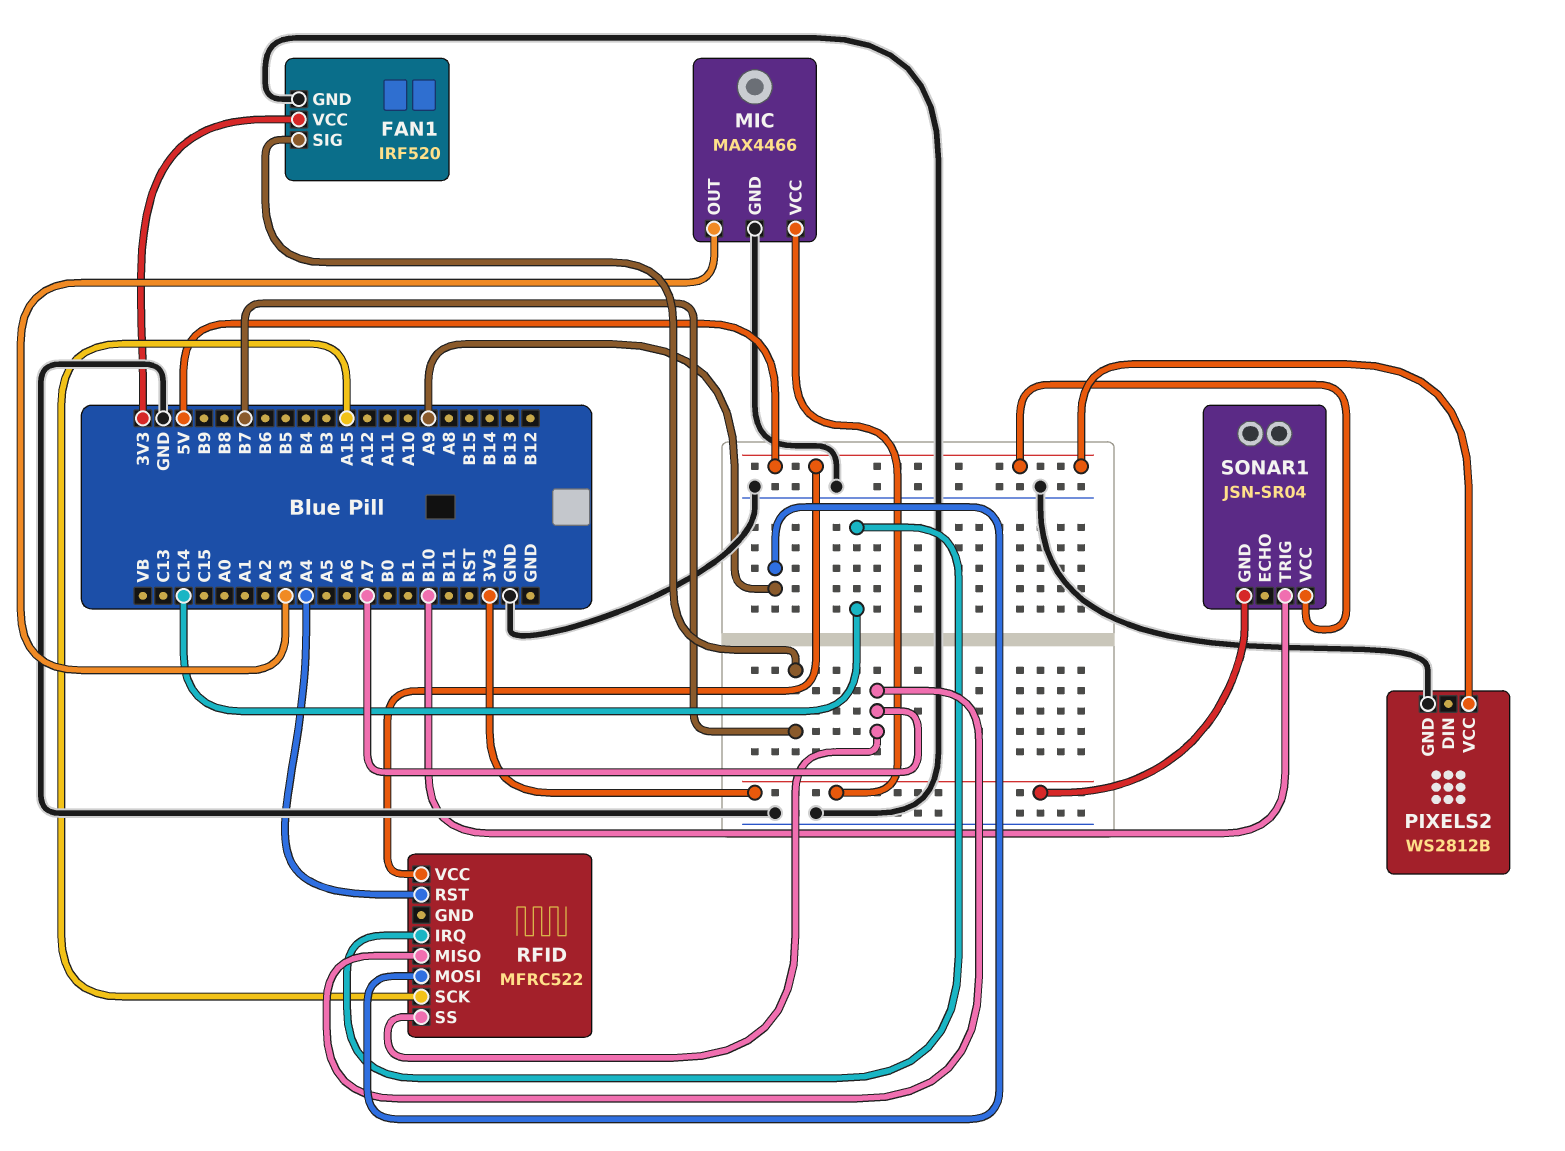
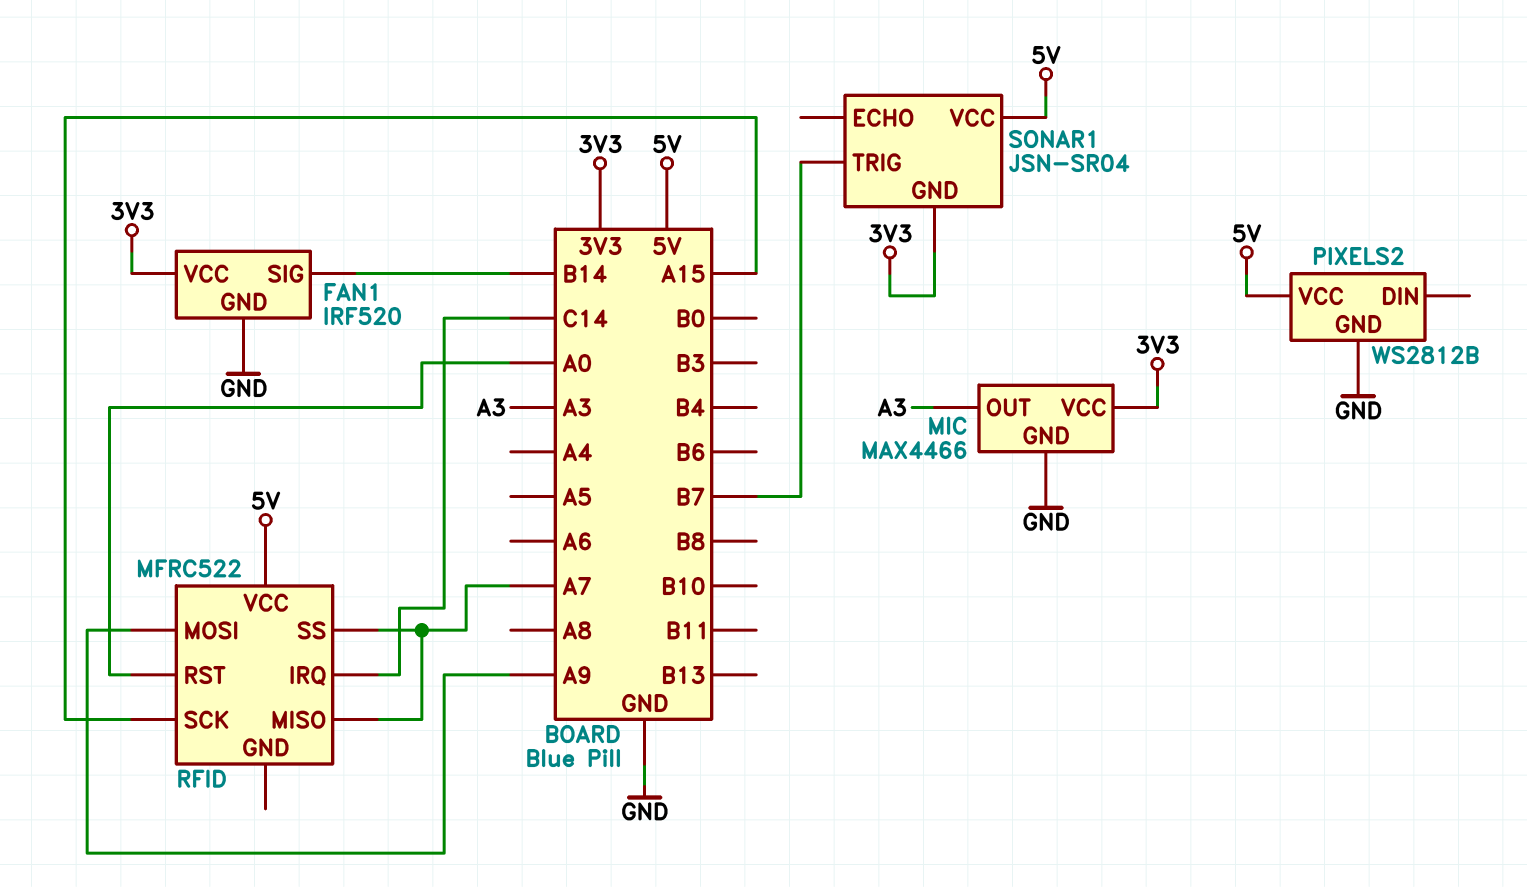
FAN1 pin SIG: B7 -> B14
RFID pin RST: A4 -> A0
SONAR1 pin TRIG: B10 -> B7

